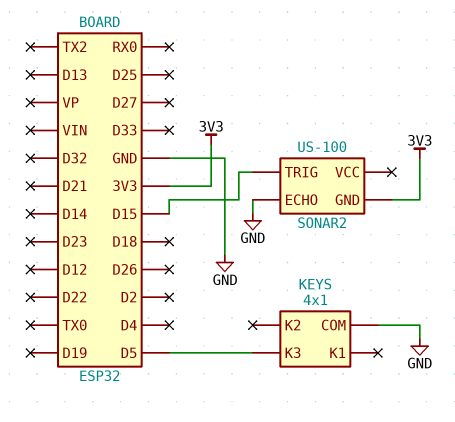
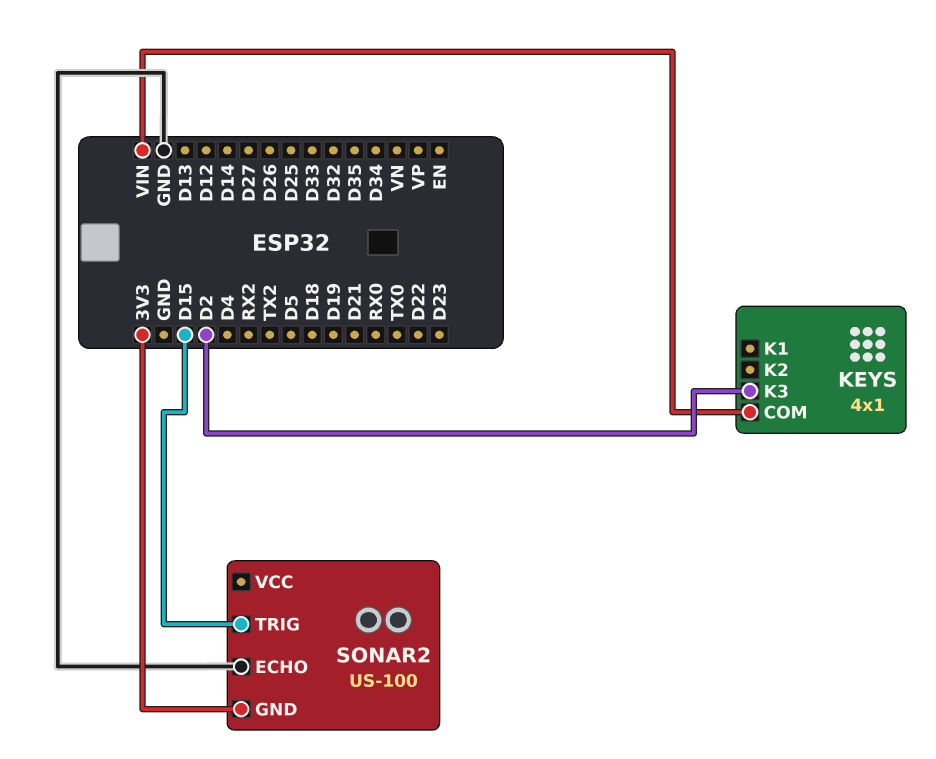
KEYS pin COM: GND -> VIN
KEYS pin K3: D5 -> D2

